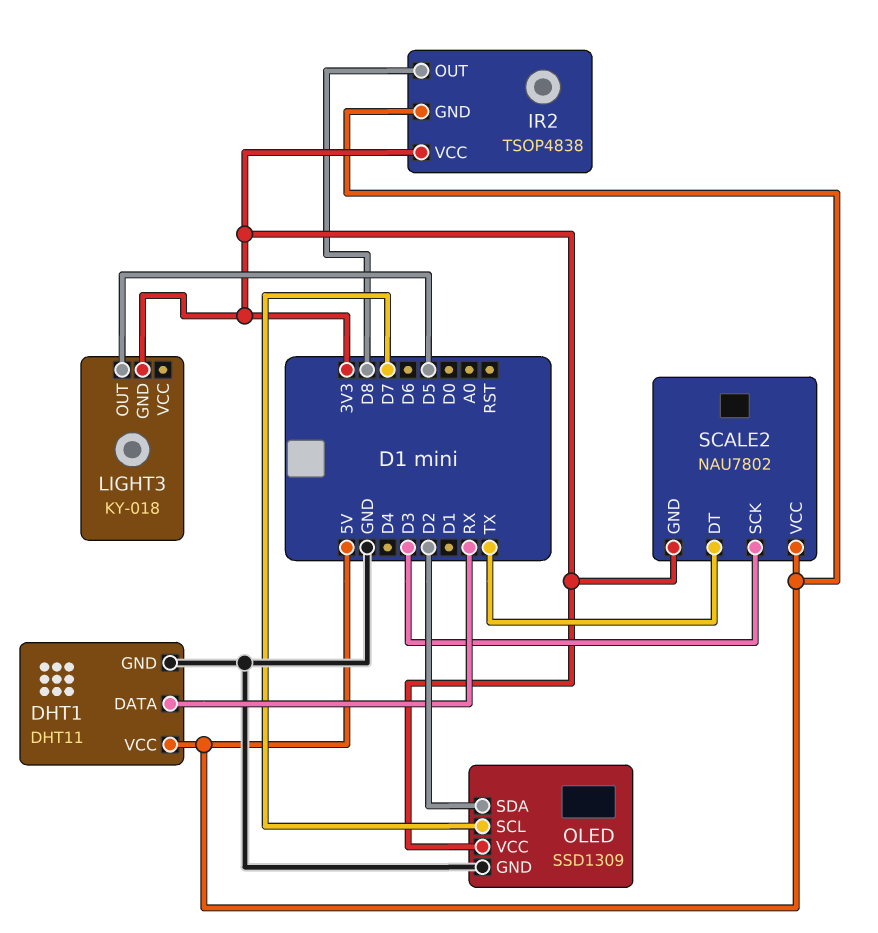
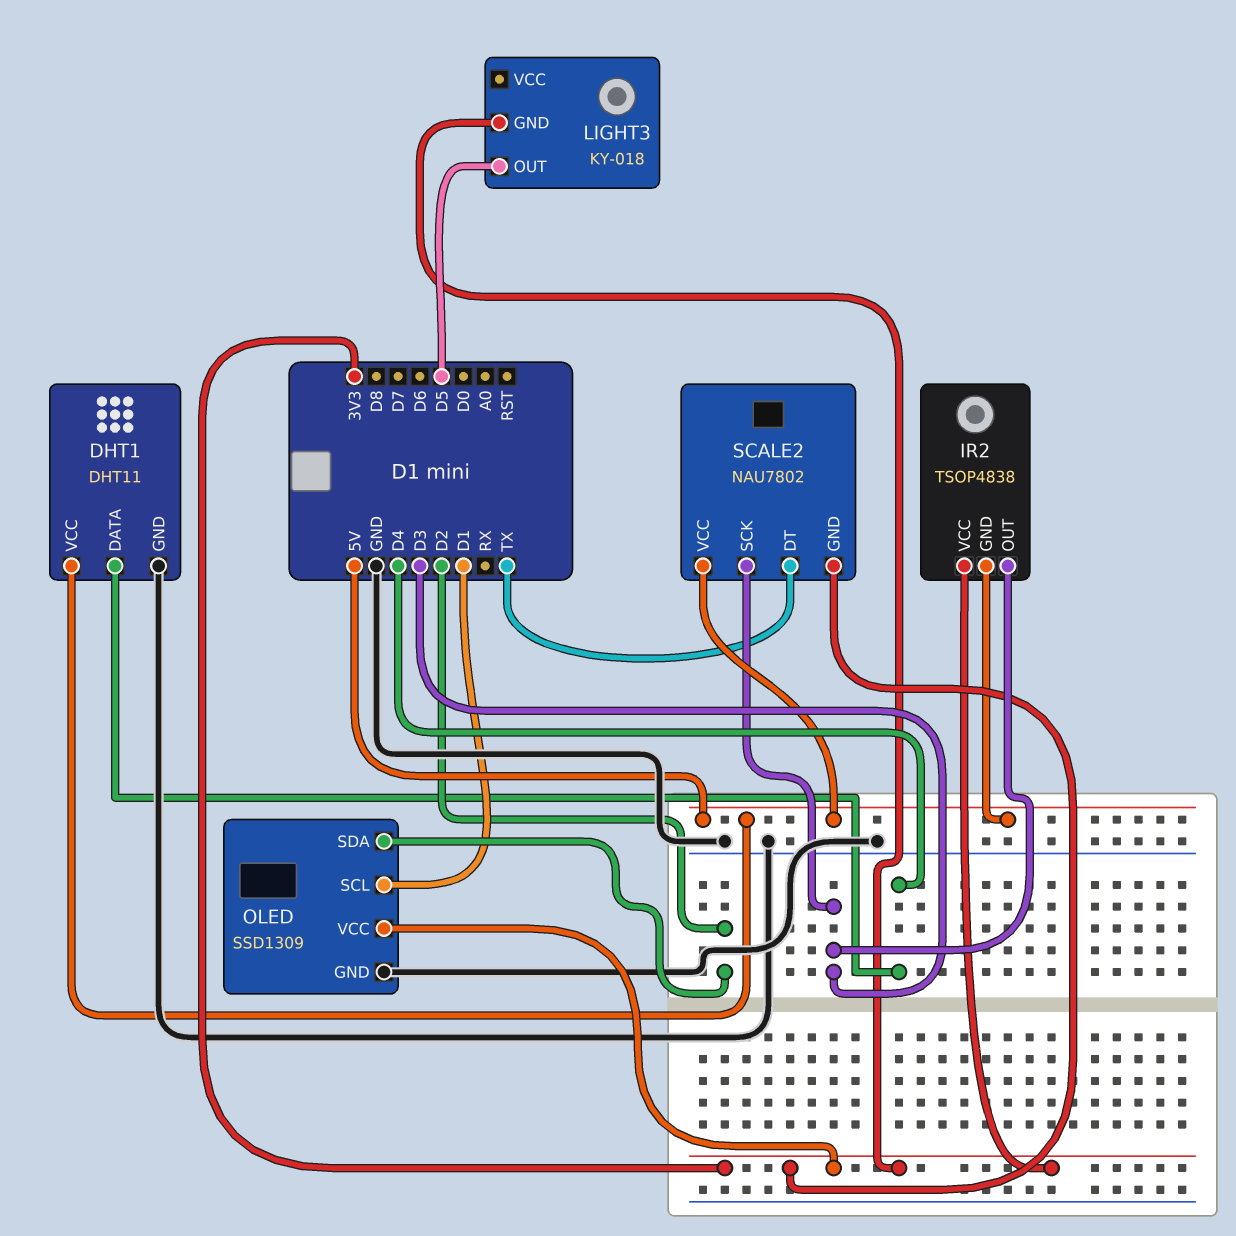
DHT1 pin DATA: RX -> D4
IR2 pin OUT: D8 -> D3
OLED pin SCL: D7 -> D1

